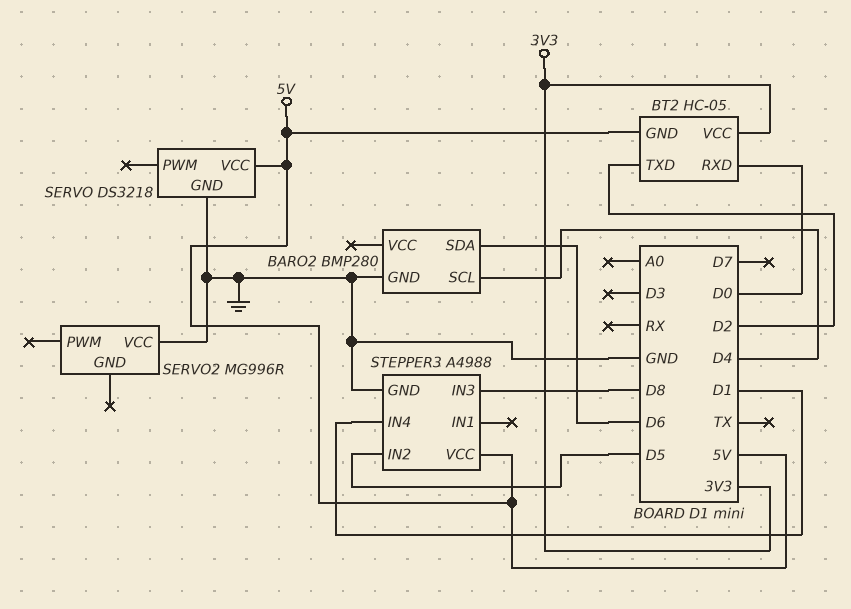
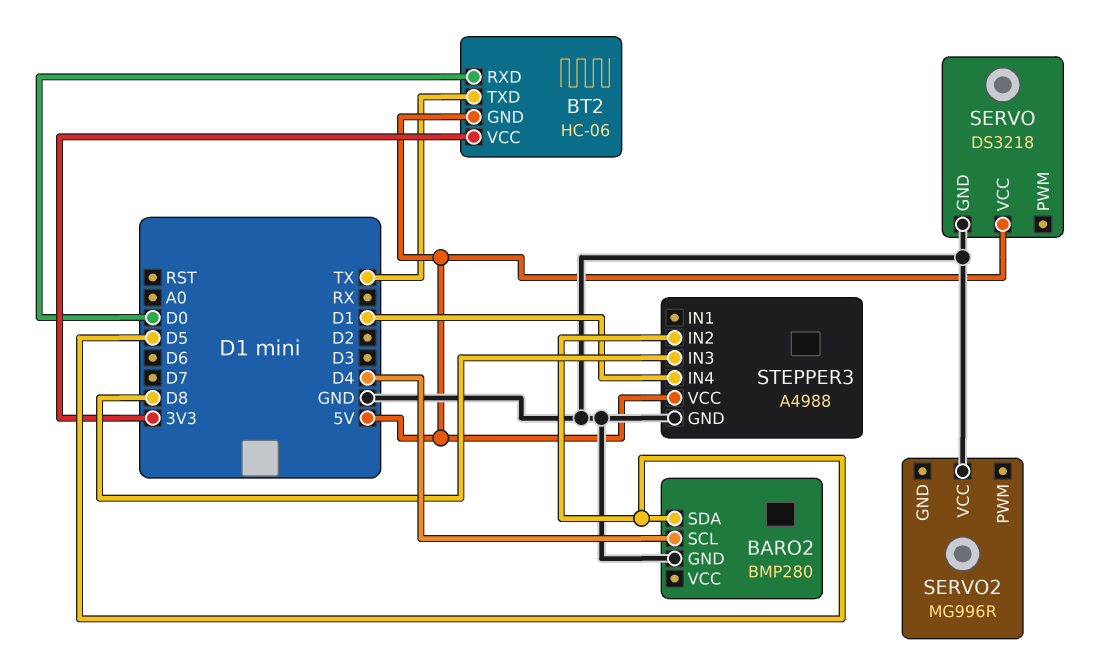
BARO2 pin SDA: D6 -> D5
BT2: HC-05 -> HC-06
BT2 pin TXD: D2 -> TX

